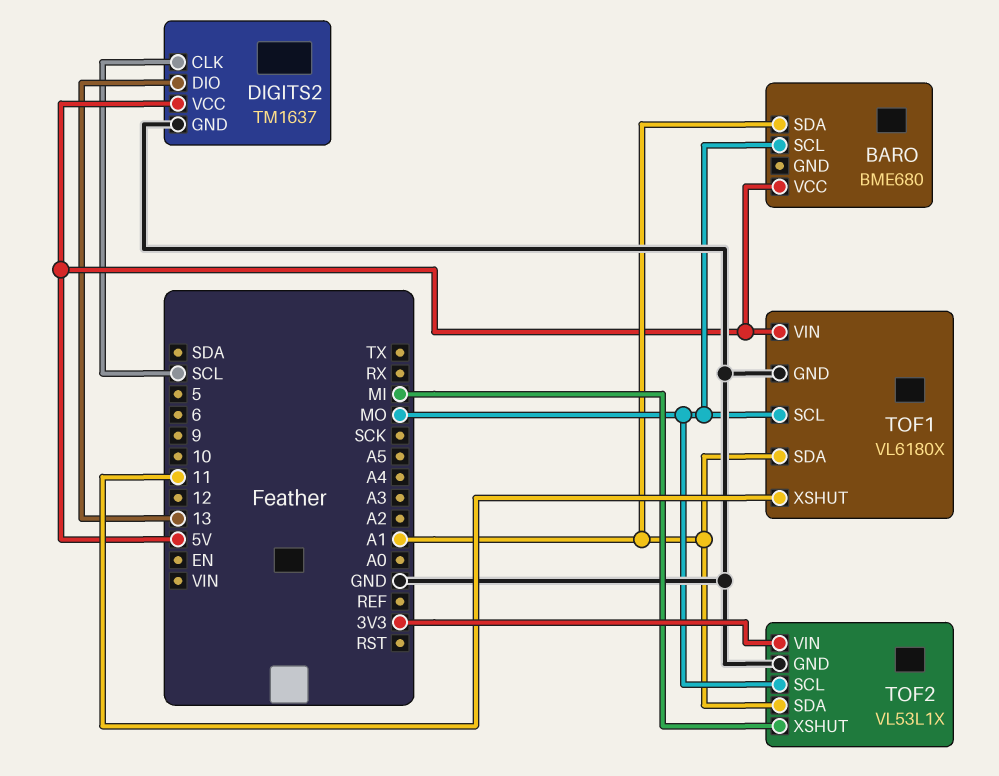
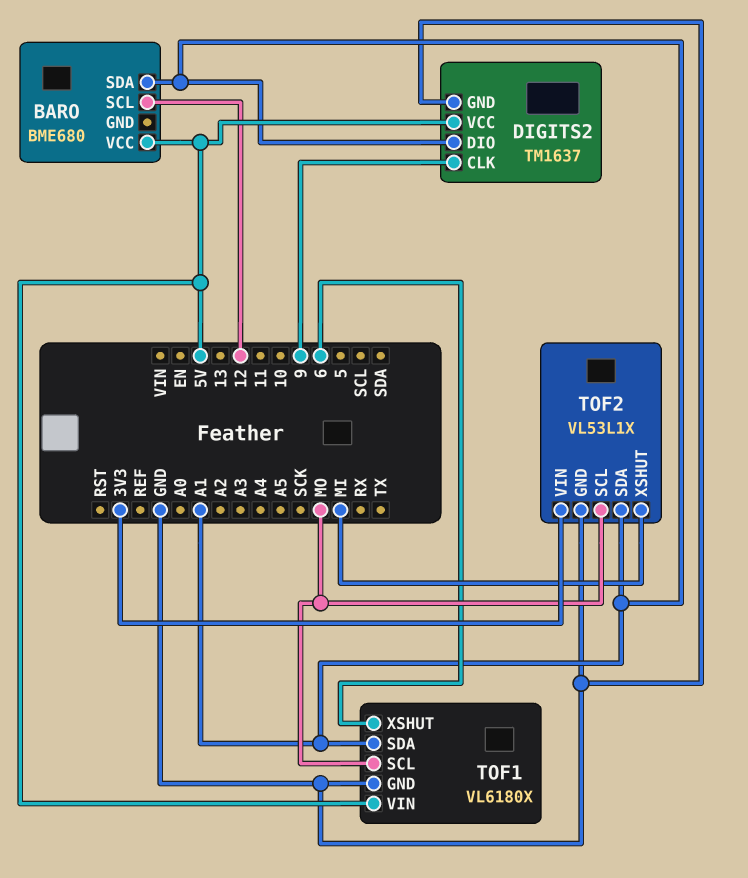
BARO pin SCL: MO -> 12
DIGITS2 pin CLK: SCL -> 9
DIGITS2 pin DIO: 13 -> A1
TOF1 pin XSHUT: 11 -> 6

